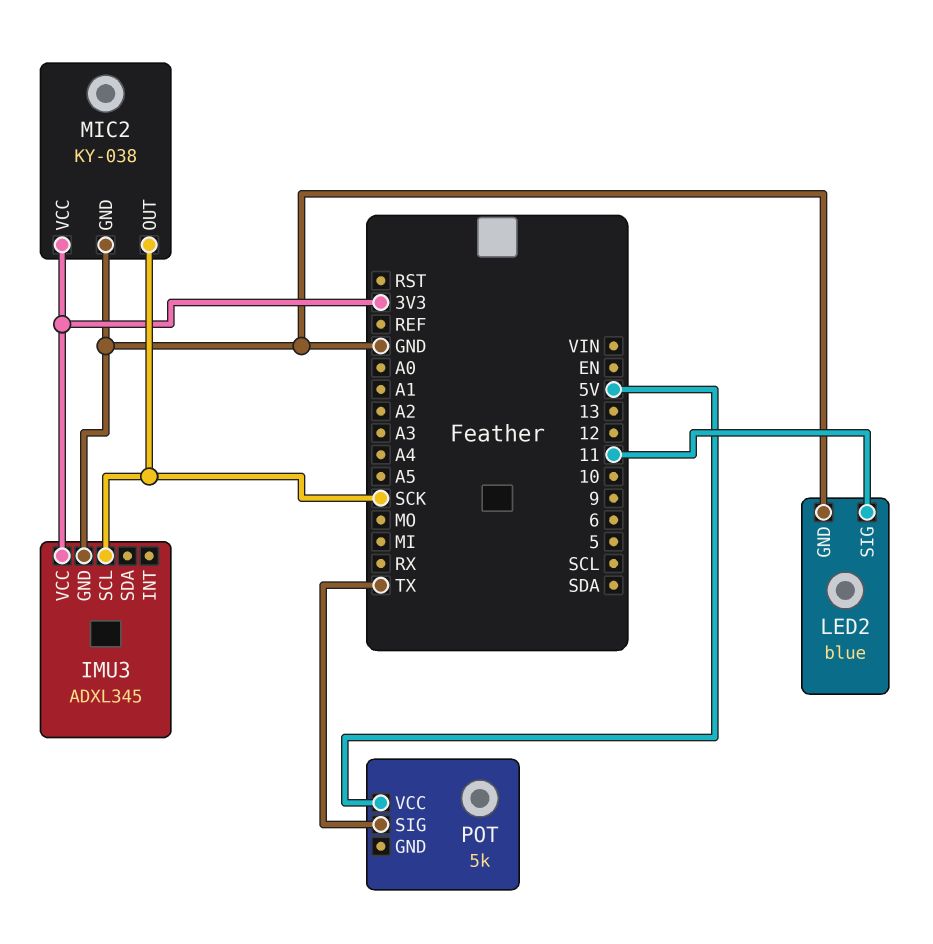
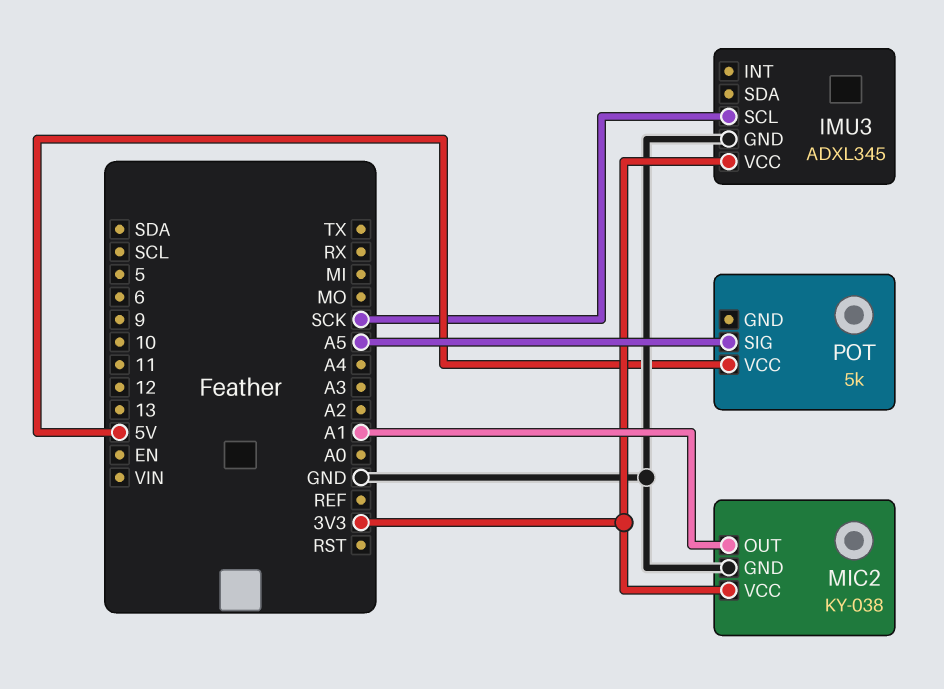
LED2: blue -> none
LED2 pin GND: GND -> none
LED2 pin SIG: 11 -> none
MIC2 pin OUT: SCK -> A1
POT pin SIG: TX -> A5

